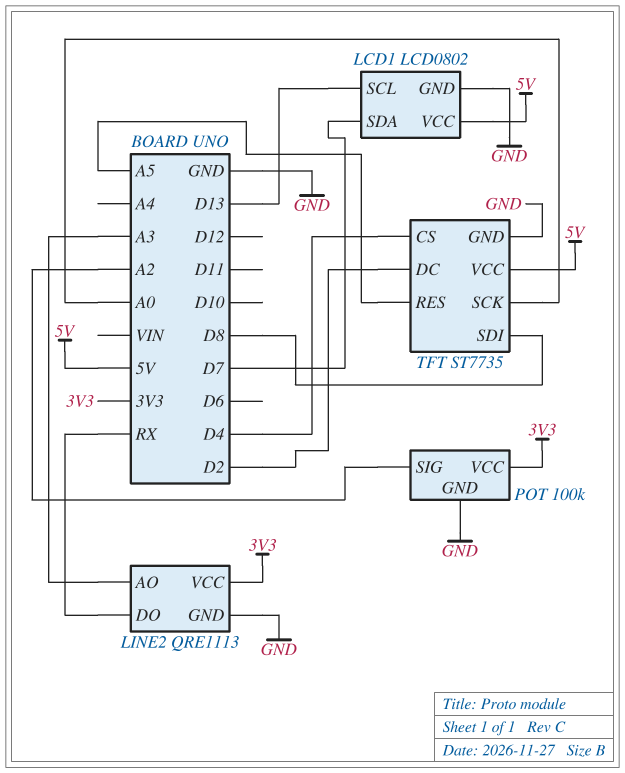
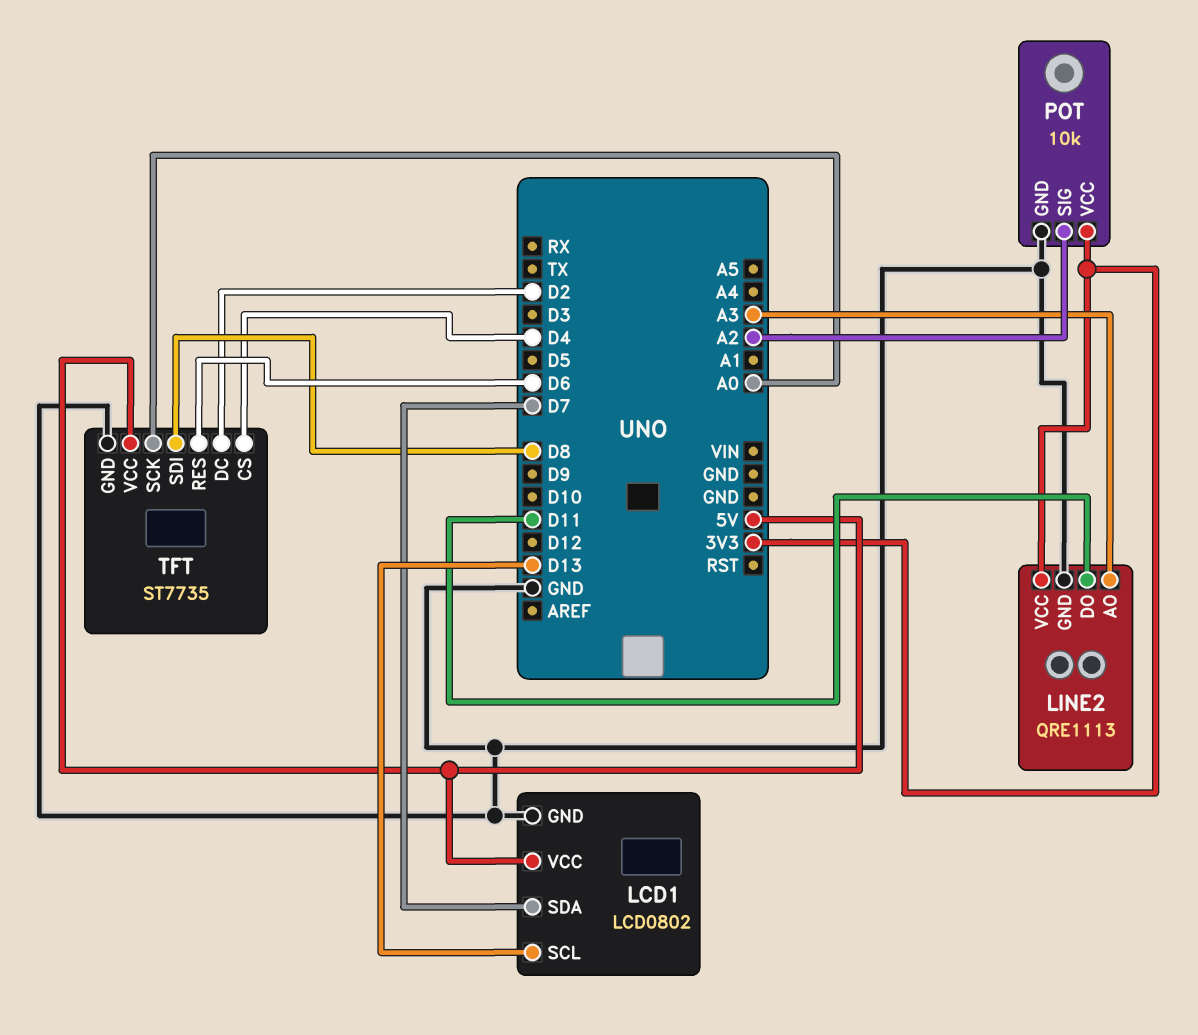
LINE2 pin DO: RX -> D11
POT: 100k -> 10k
TFT pin RES: A5 -> D6

